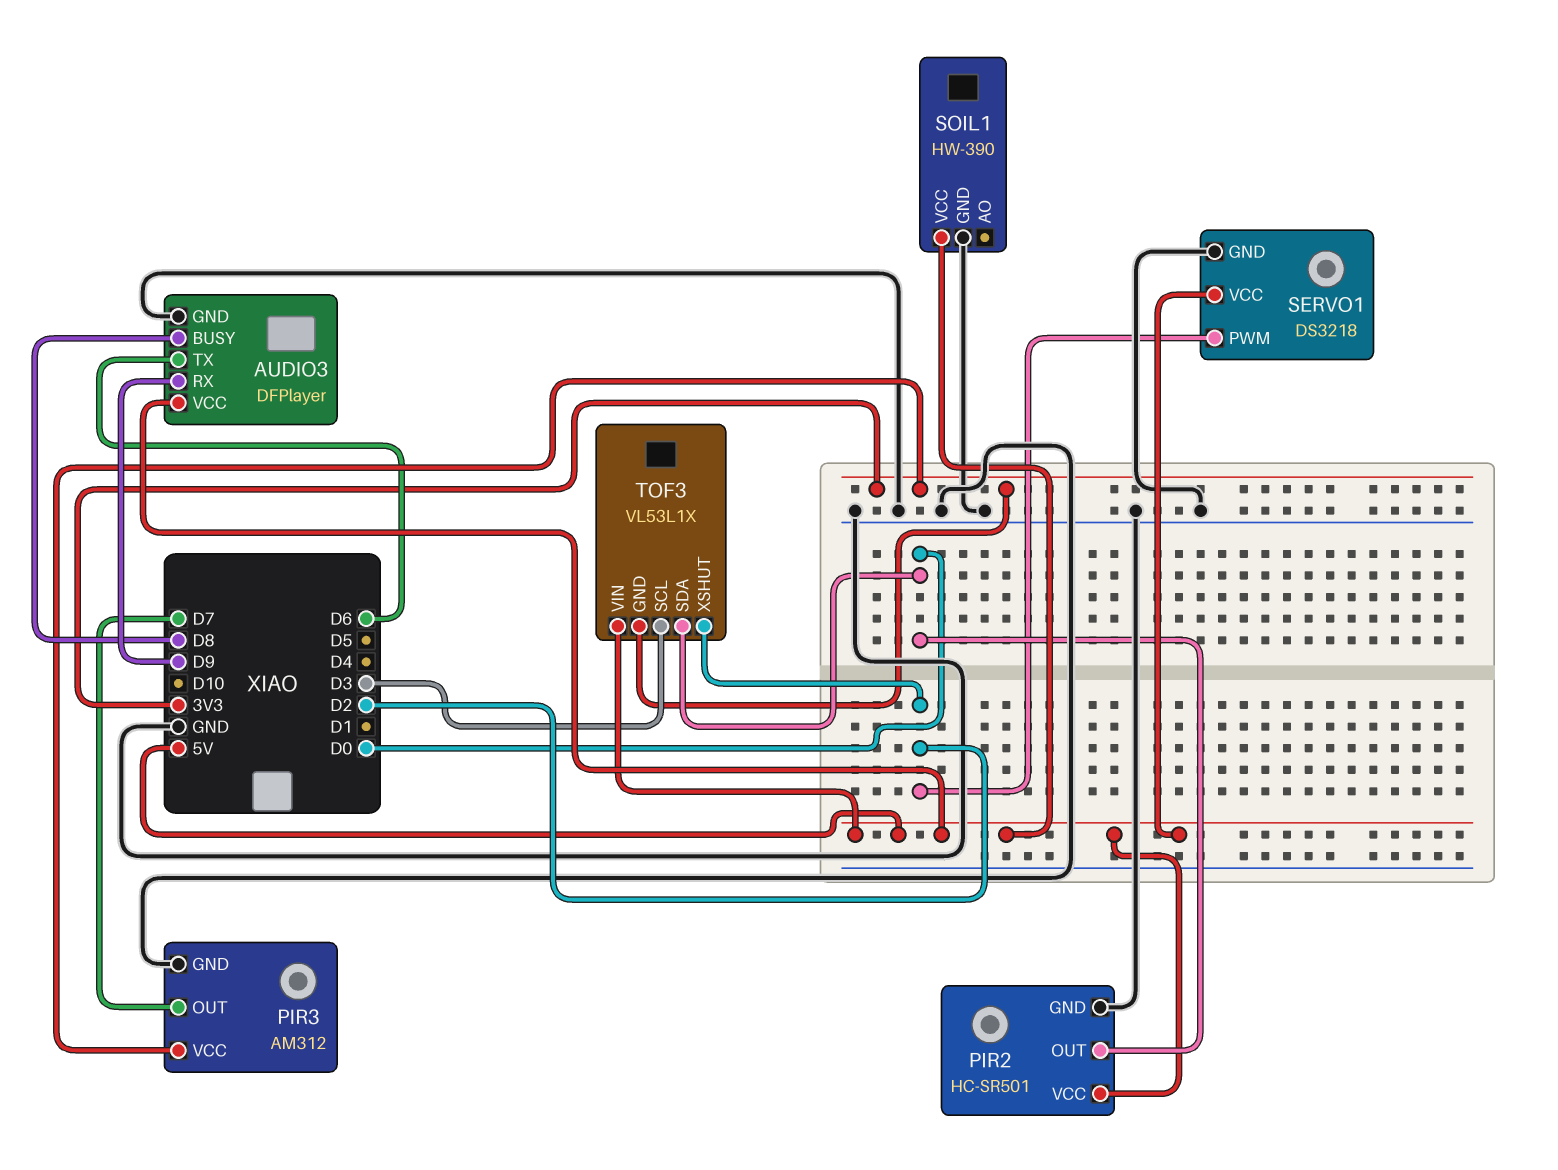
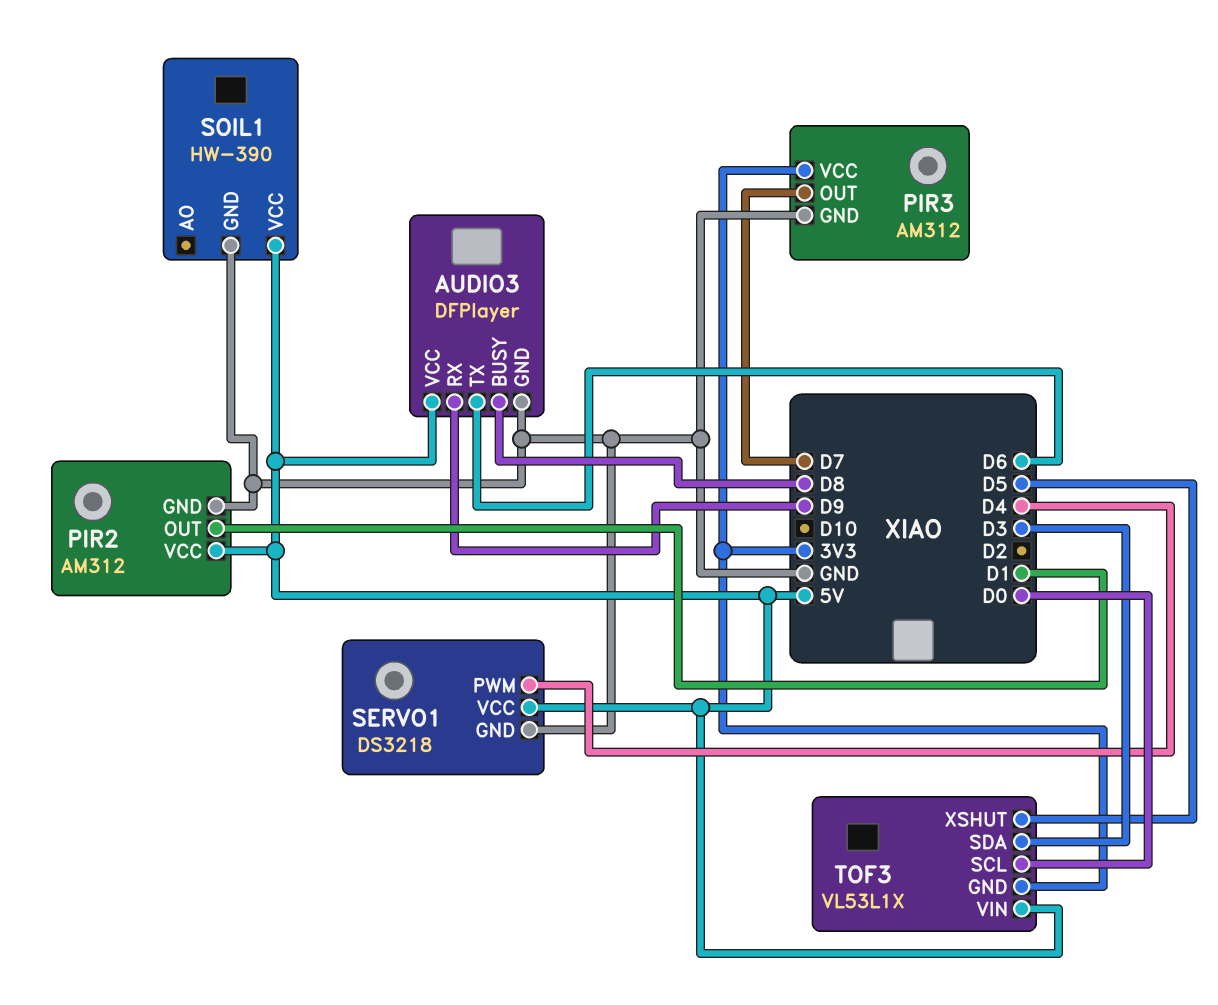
PIR2: HC-SR501 -> AM312
PIR2 pin OUT: D0 -> D1
SERVO1 pin PWM: D2 -> D4
TOF3 pin SCL: D3 -> D0
TOF3 pin SDA: D0 -> D3
TOF3 pin XSHUT: D2 -> D5

